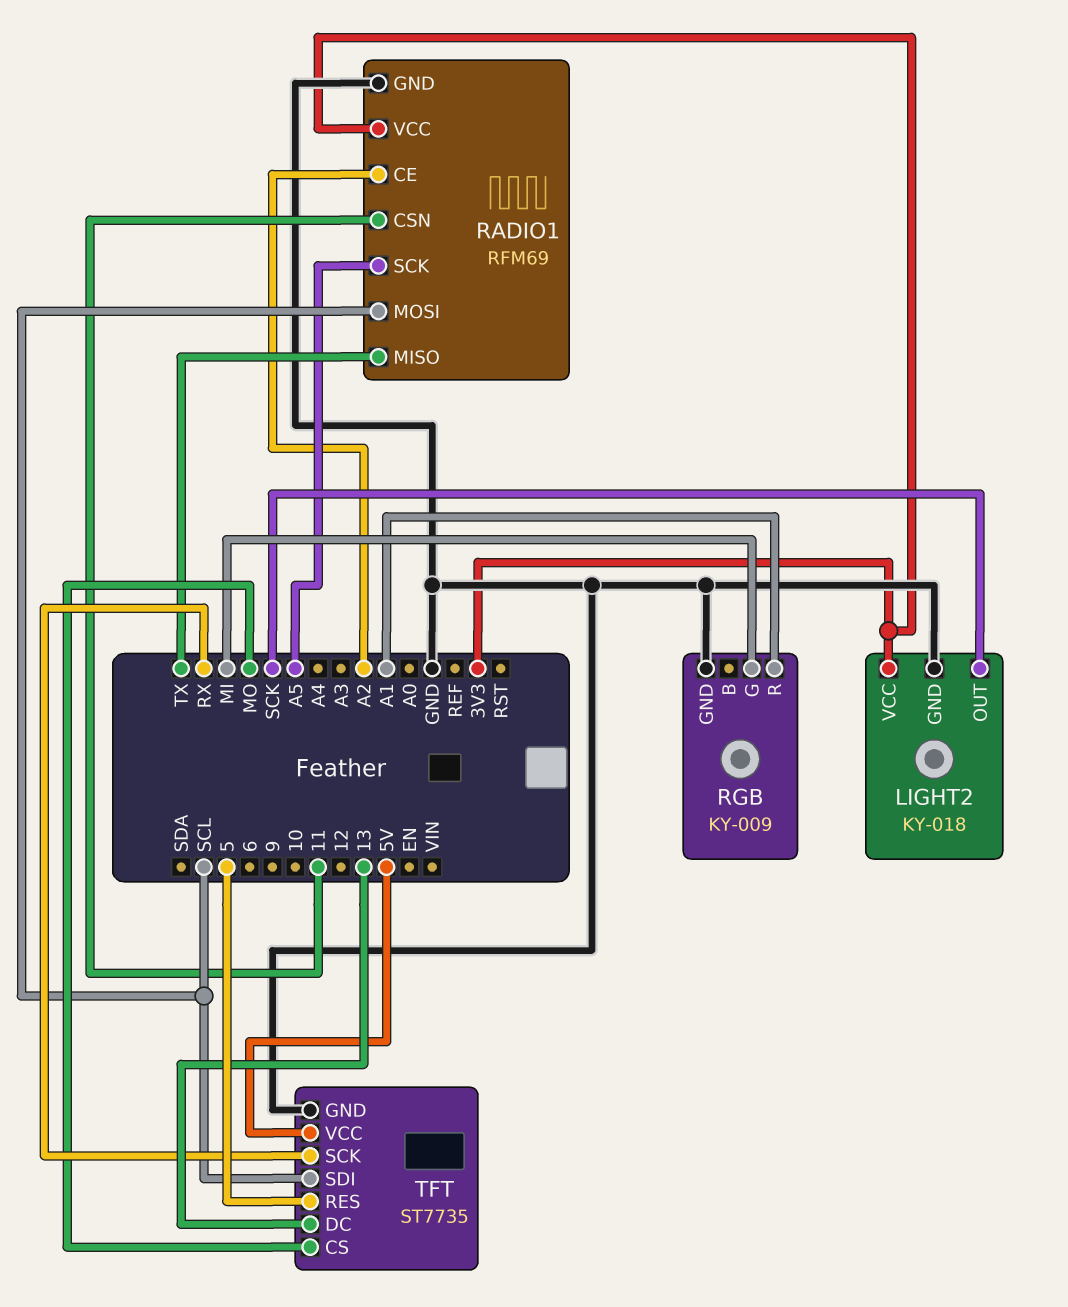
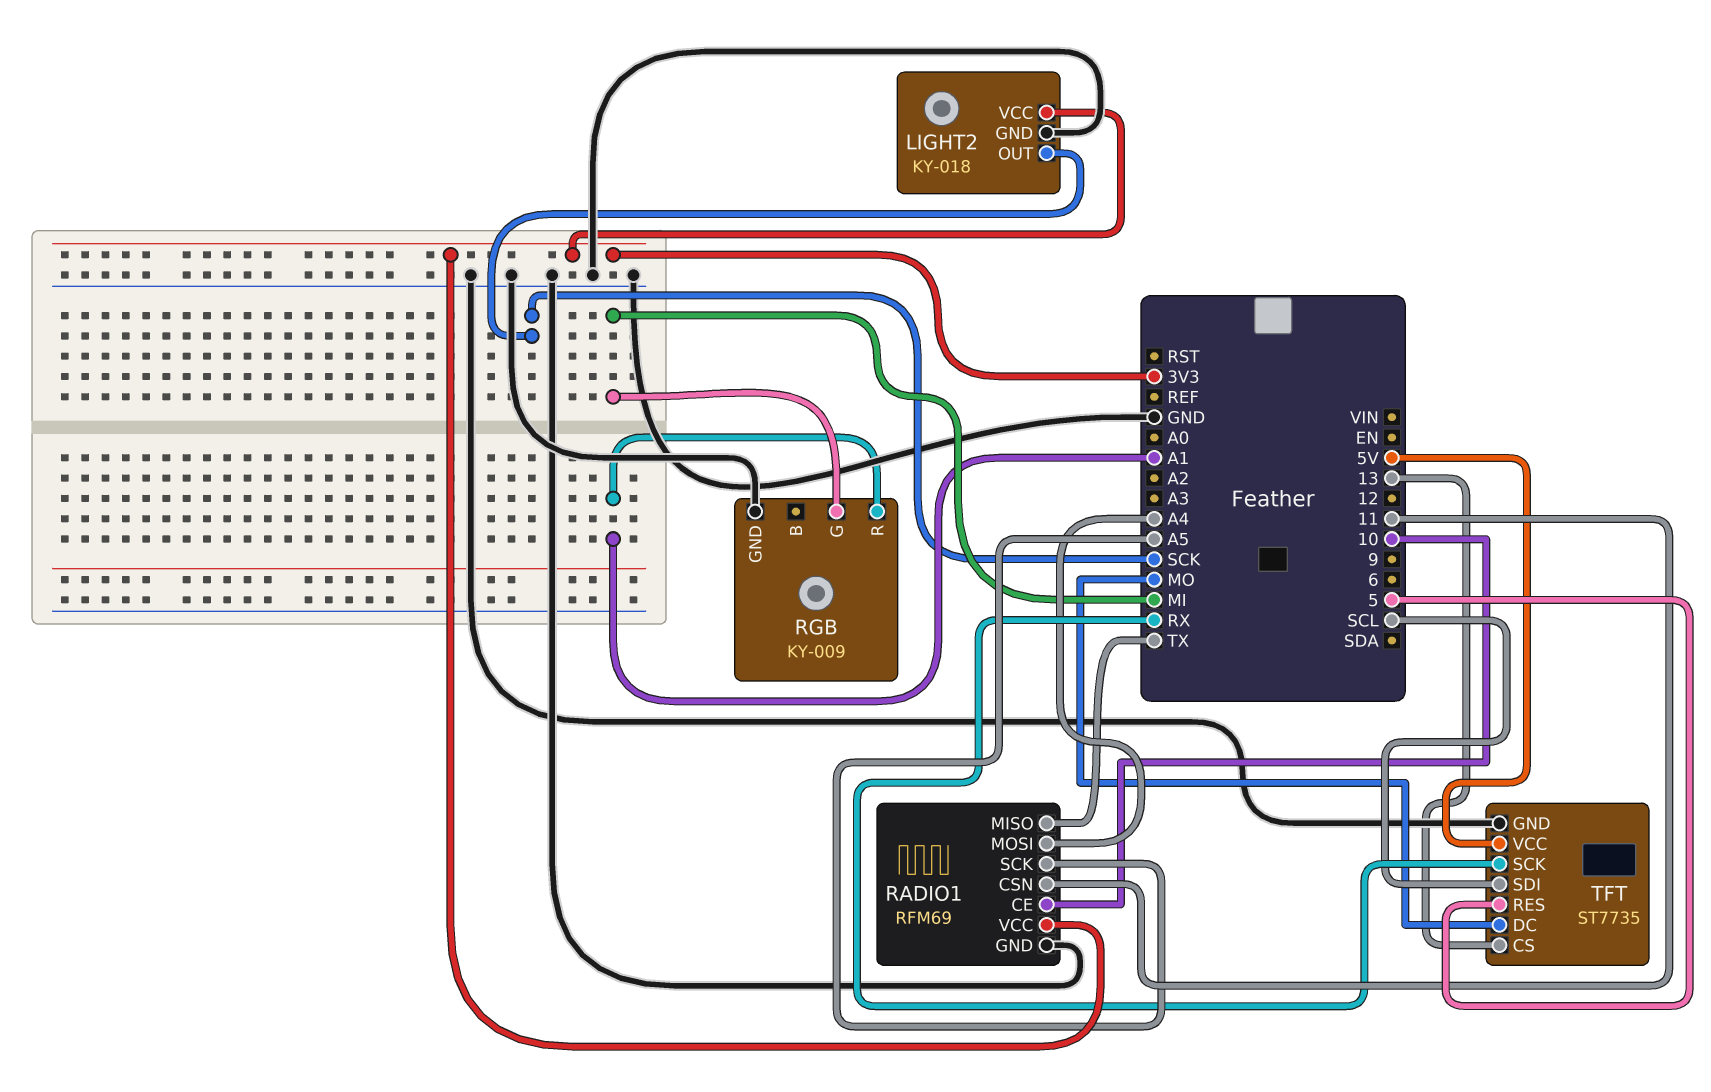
RADIO1 pin CE: A2 -> 10
RADIO1 pin MOSI: SCL -> A4
TFT pin CS: MO -> 13
TFT pin DC: 13 -> MO

